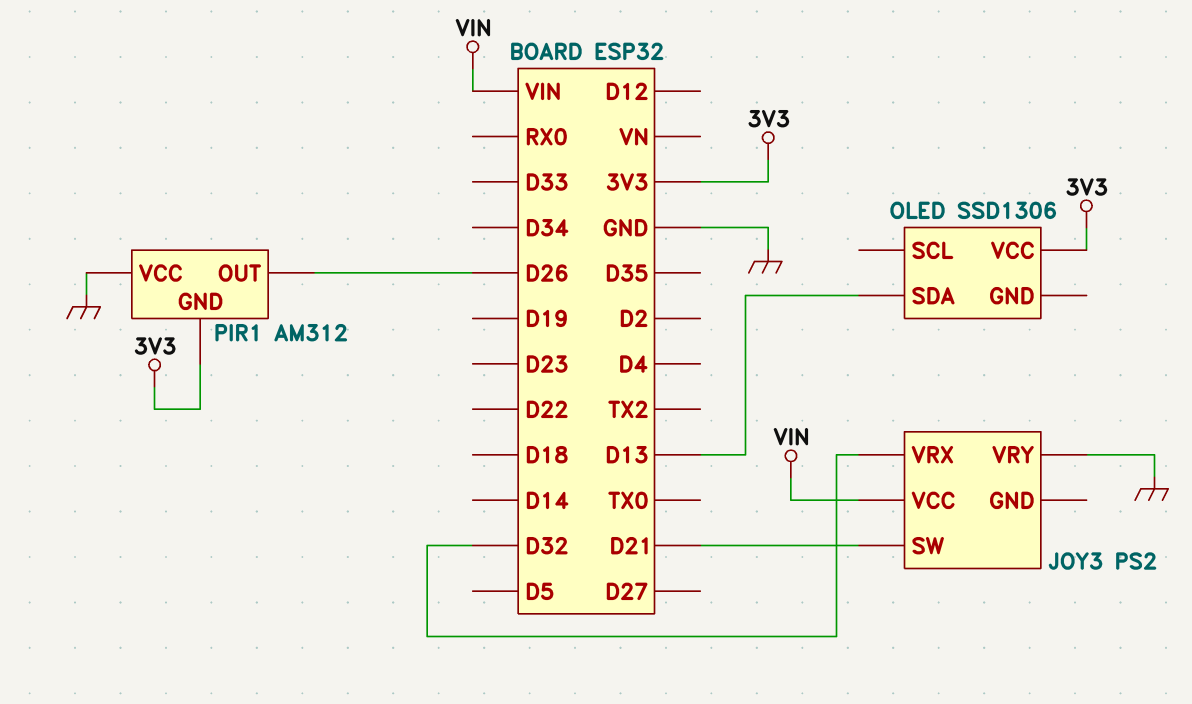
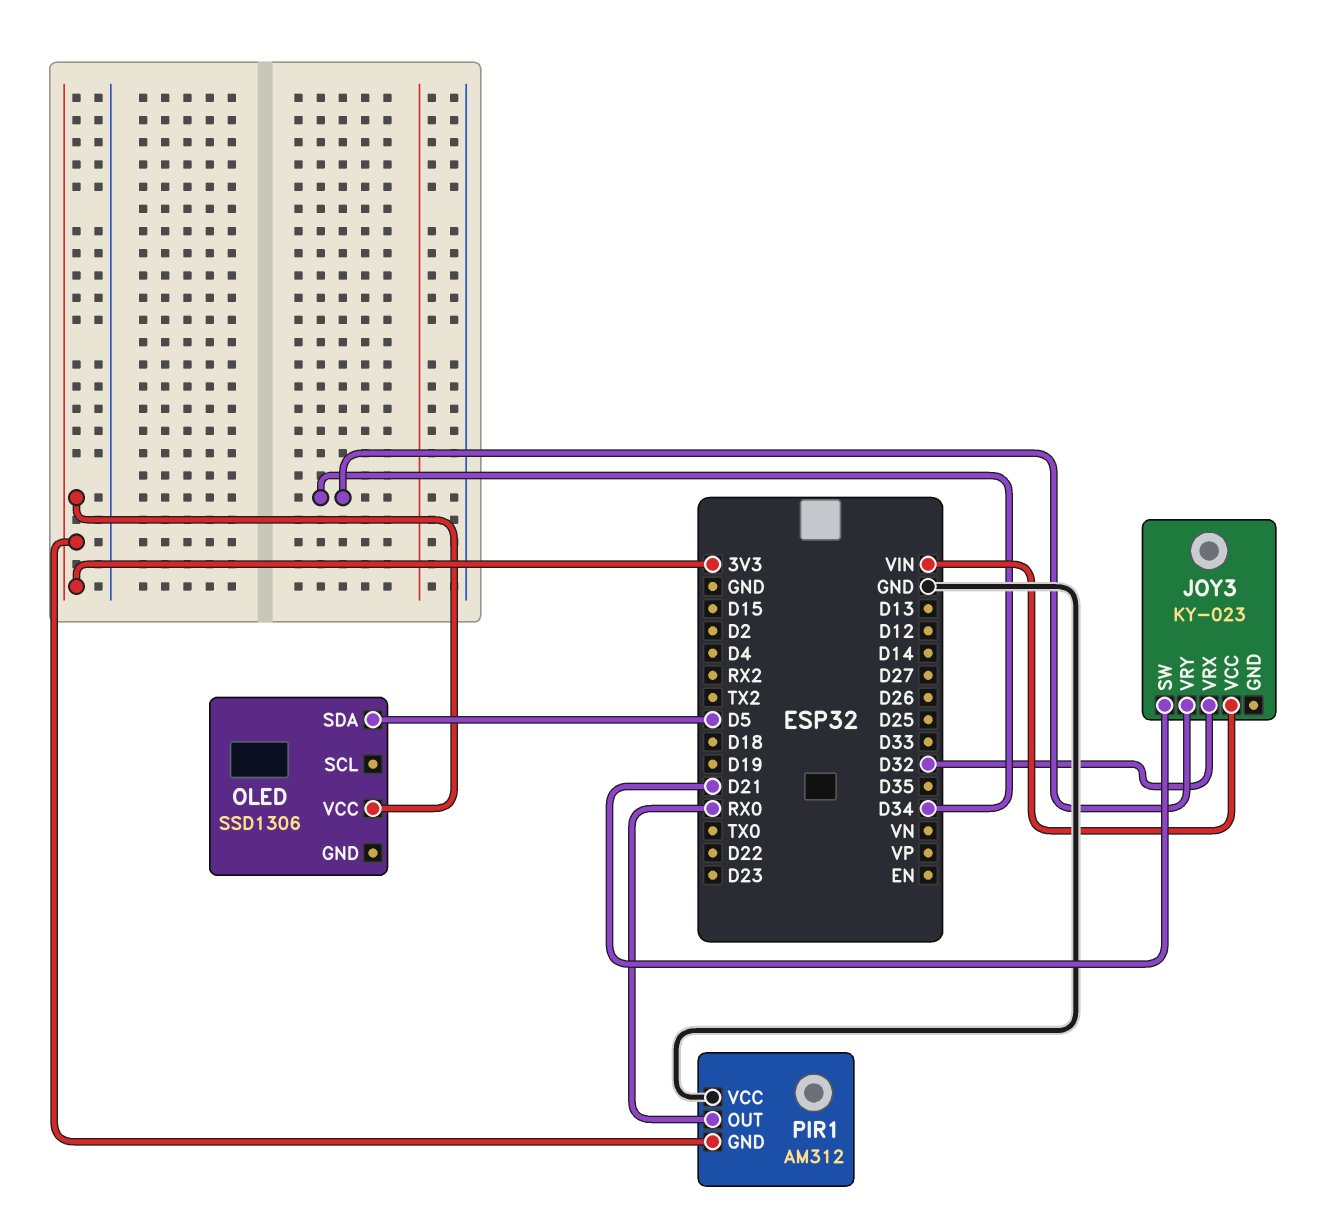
JOY3: PS2 -> KY-023
JOY3 pin VRY: GND -> D34
OLED pin SDA: D13 -> D5
PIR1 pin OUT: D26 -> RX0

